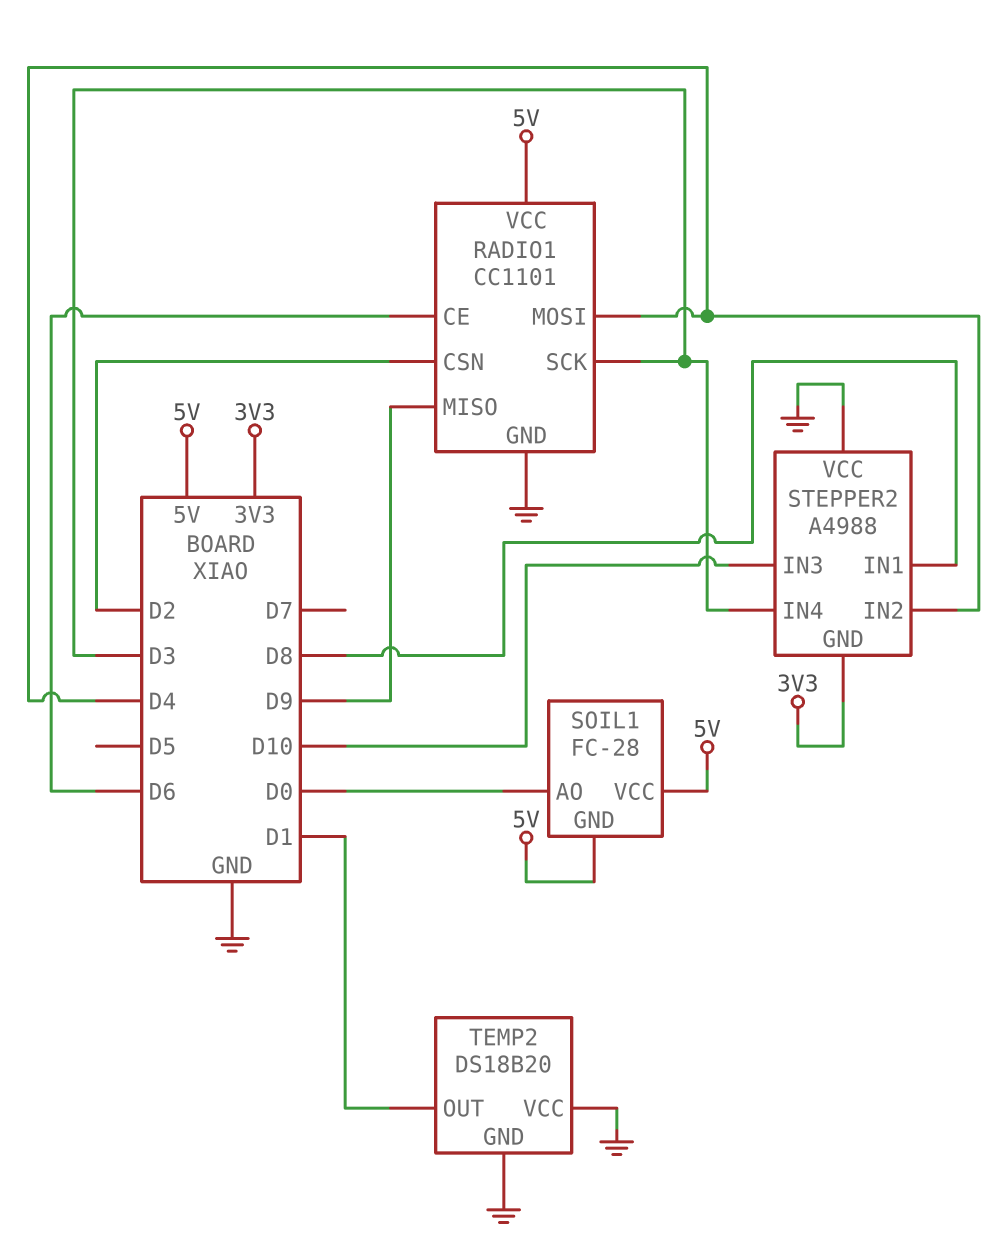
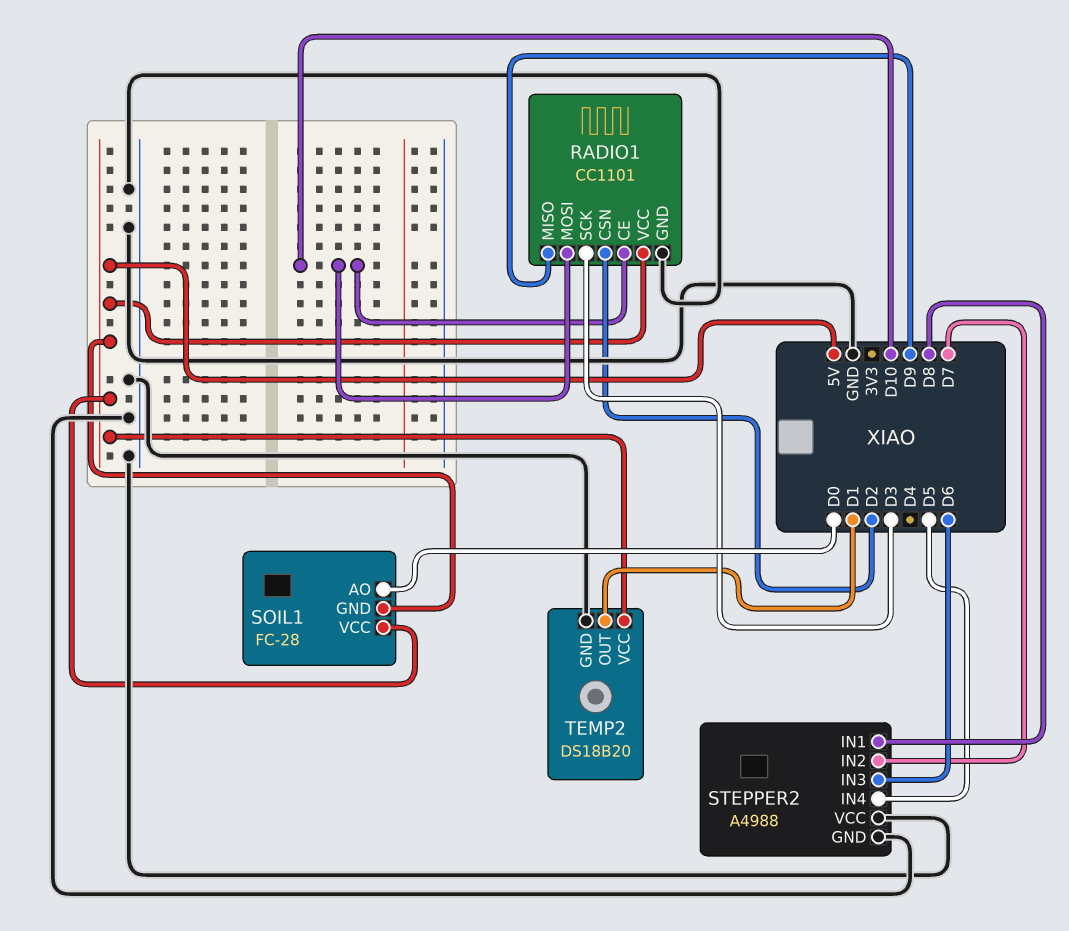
RADIO1 pin CE: D6 -> D10
RADIO1 pin MOSI: D4 -> D10
STEPPER2 pin GND: 3V3 -> GND
STEPPER2 pin IN2: D4 -> D7
STEPPER2 pin IN3: D10 -> D6
STEPPER2 pin IN4: D3 -> D5
TEMP2 pin VCC: GND -> 5V

